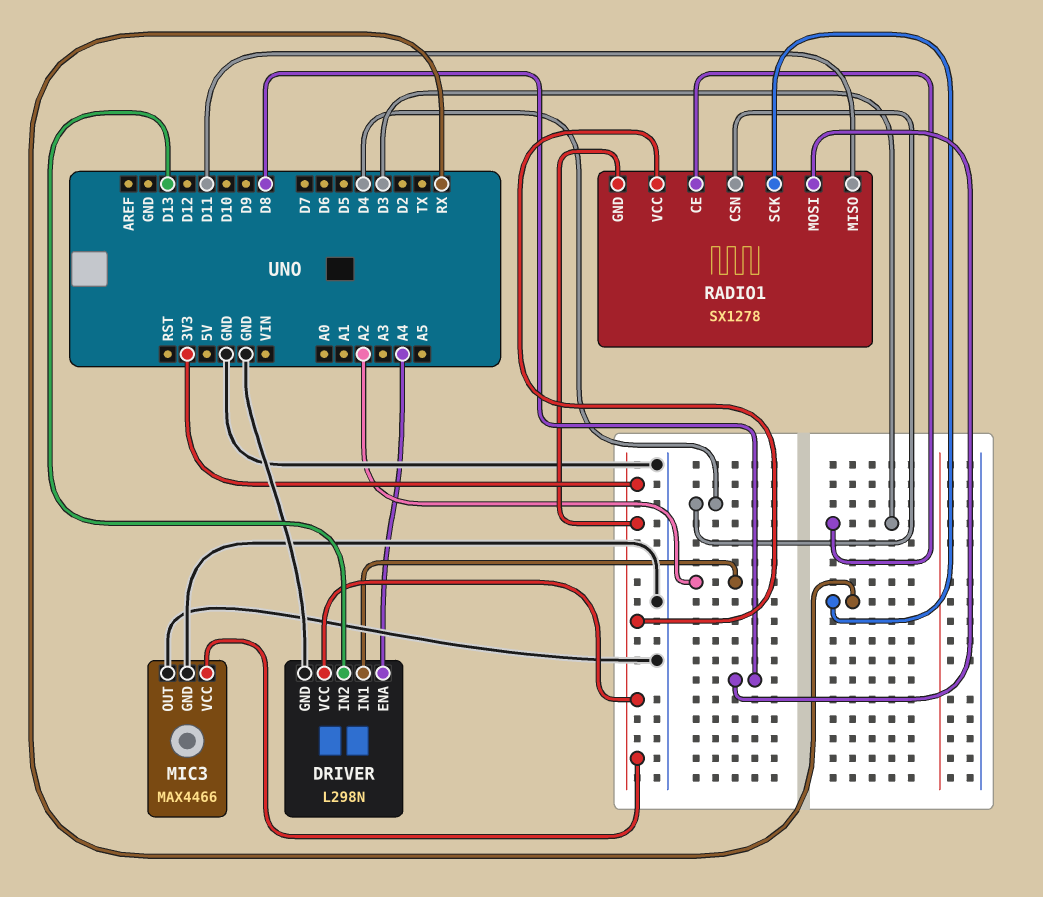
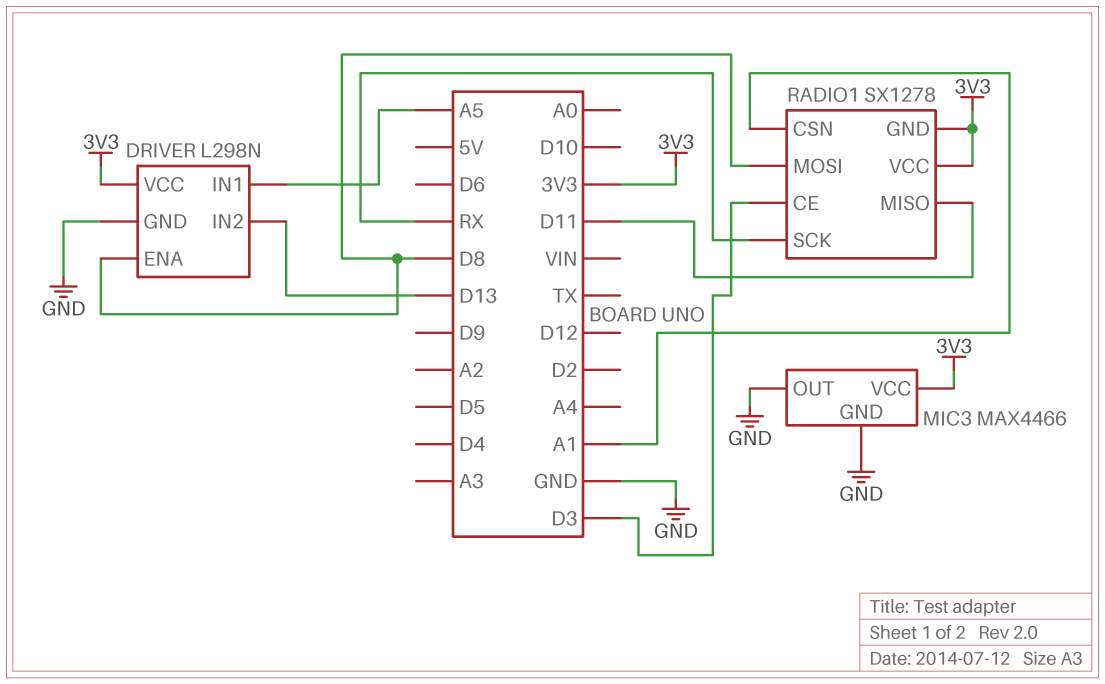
DRIVER pin ENA: A4 -> D8
DRIVER pin IN1: A2 -> A5
RADIO1 pin CSN: D4 -> A1

